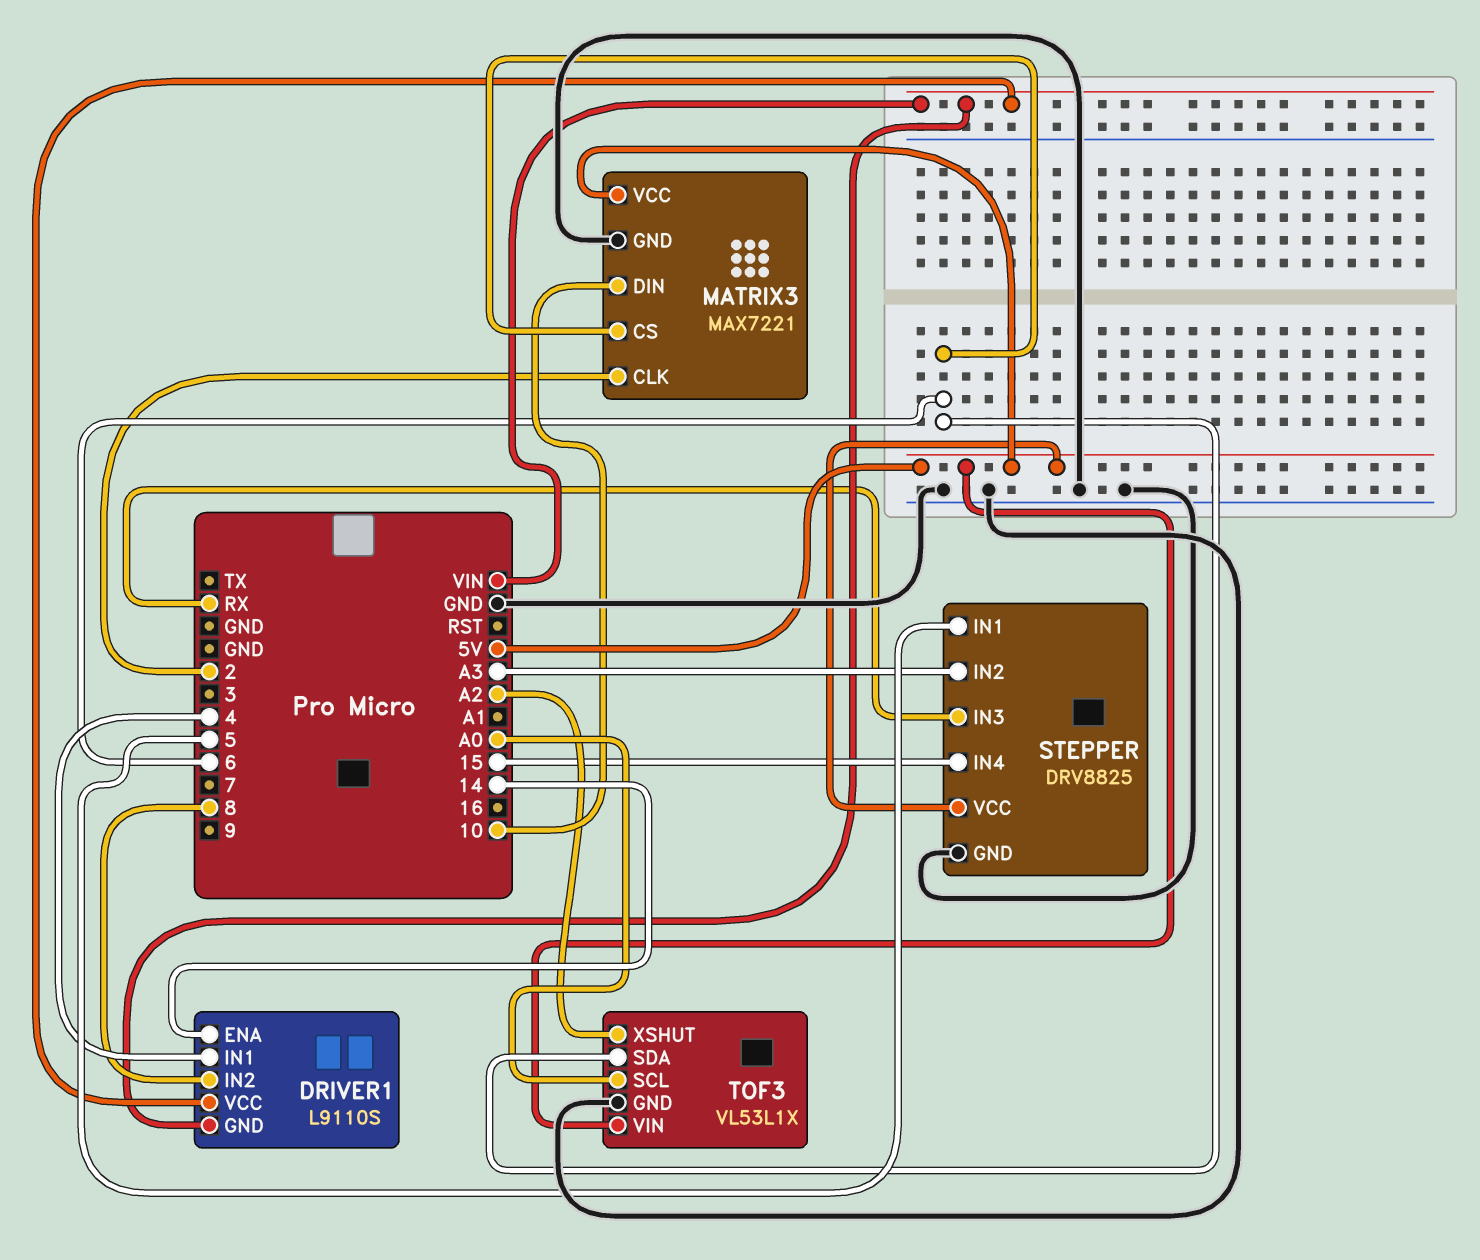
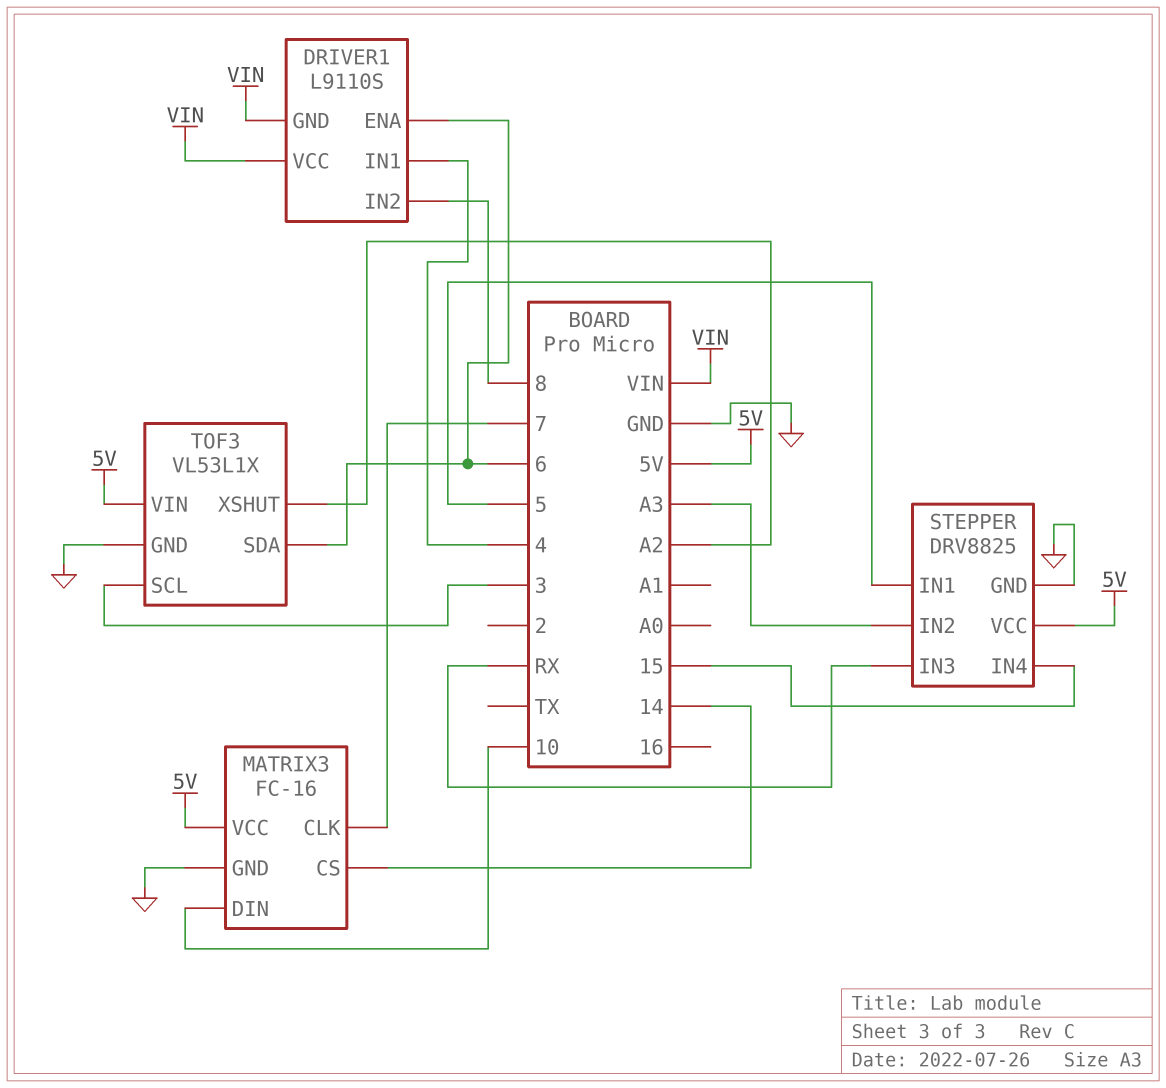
DRIVER1 pin ENA: 14 -> 6
MATRIX3: MAX7221 -> FC-16
MATRIX3 pin CLK: 2 -> 7
MATRIX3 pin CS: 6 -> 14
TOF3 pin SCL: A0 -> 3

